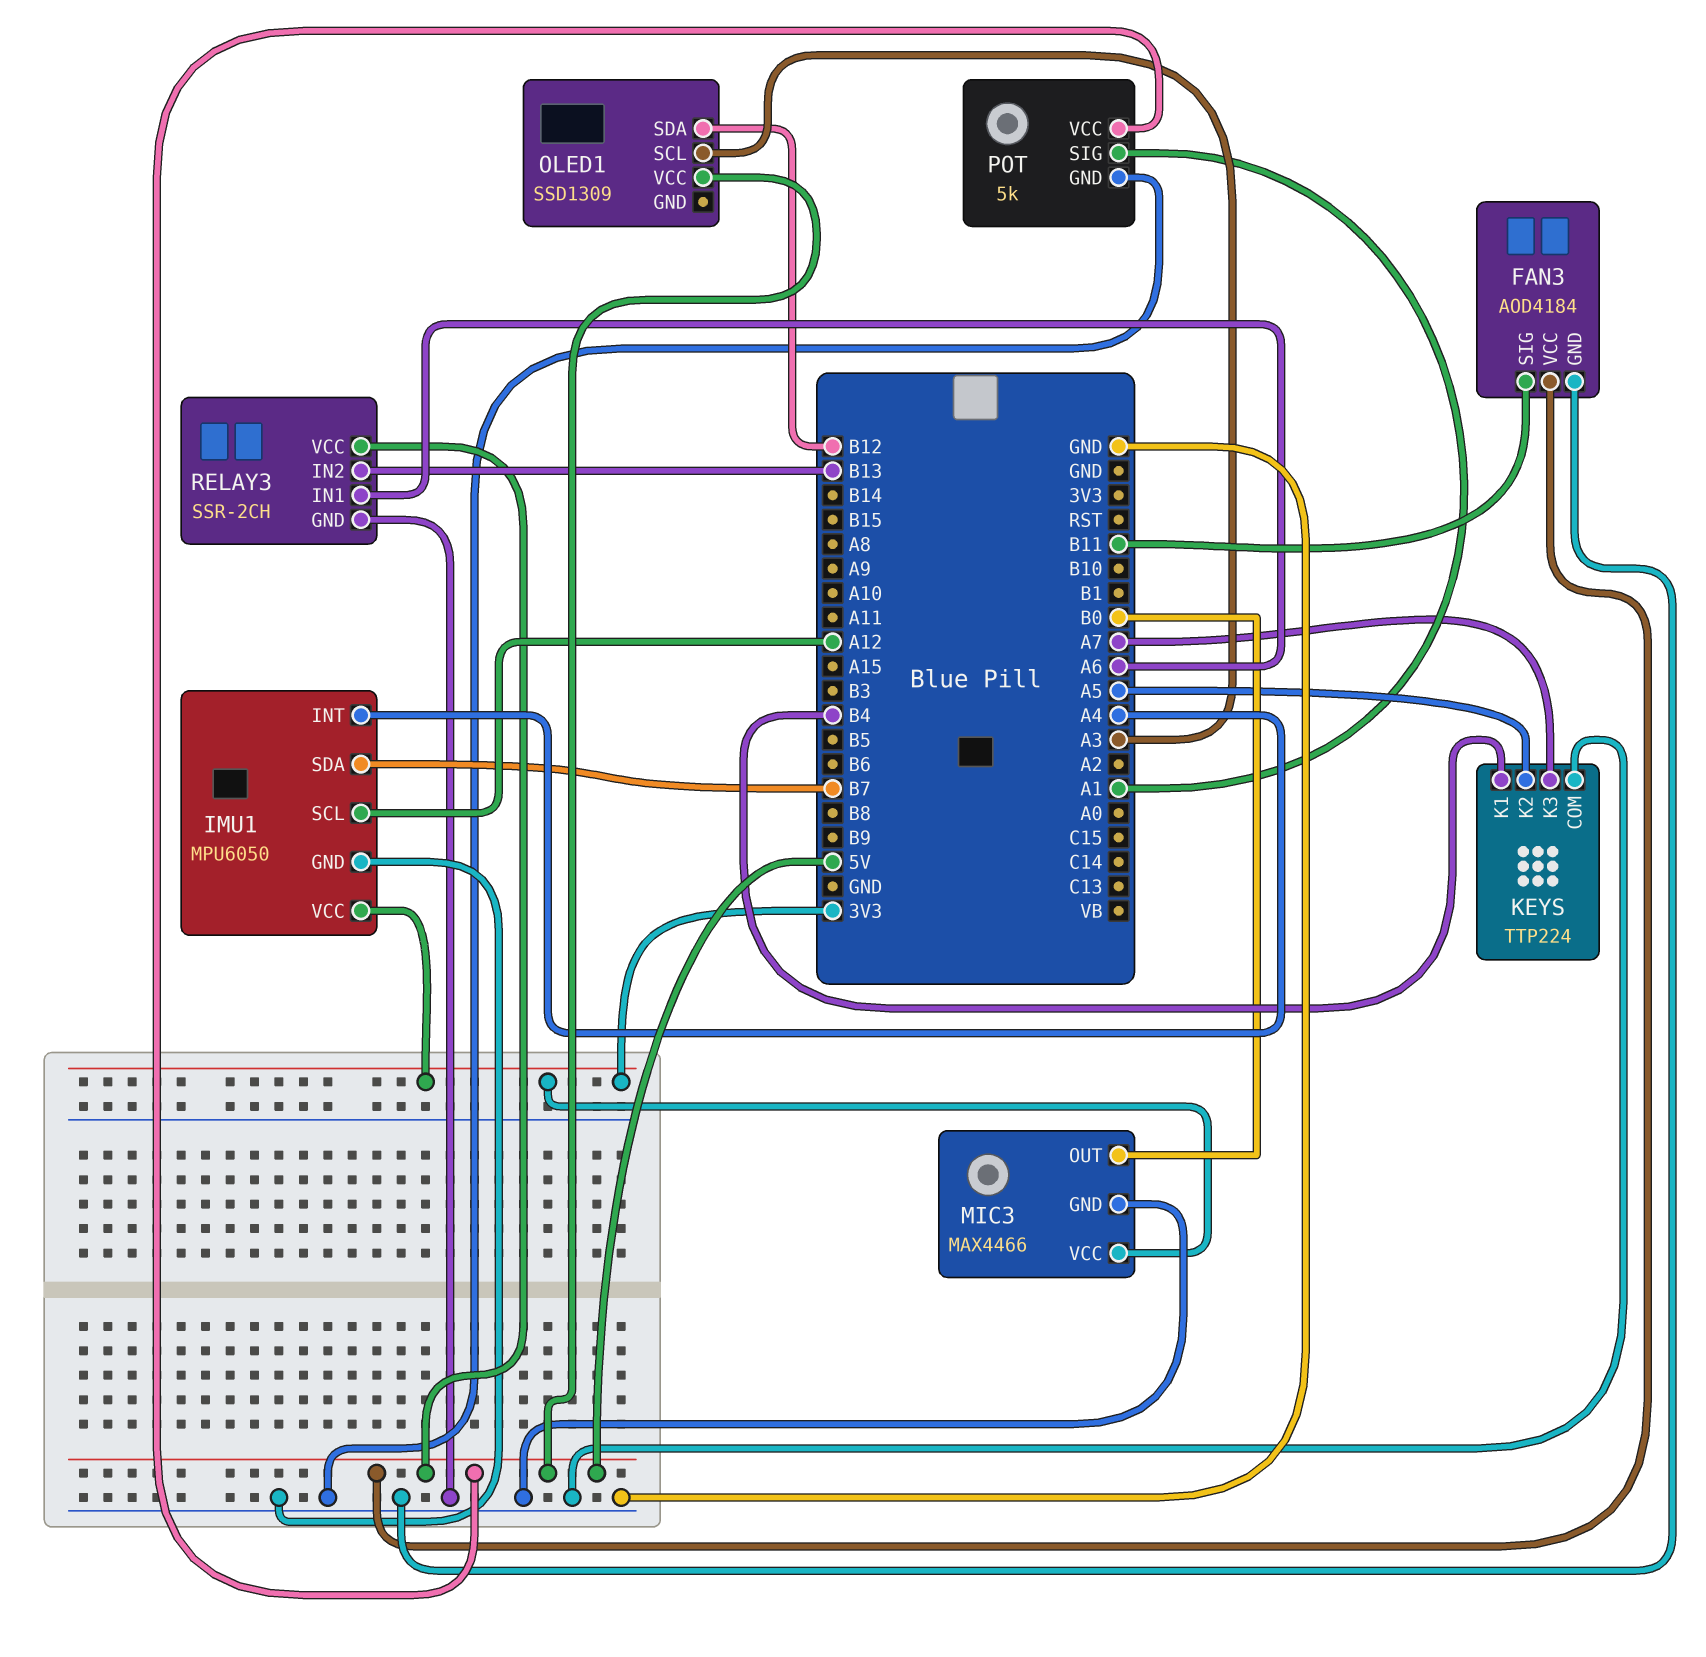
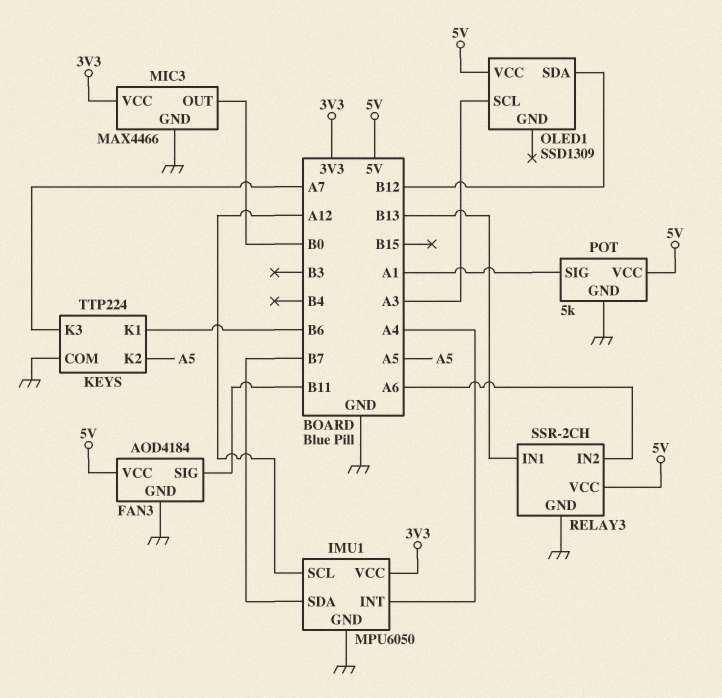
KEYS pin K1: B4 -> B6
RELAY3 pin IN1: A6 -> B13
RELAY3 pin IN2: B13 -> A6

